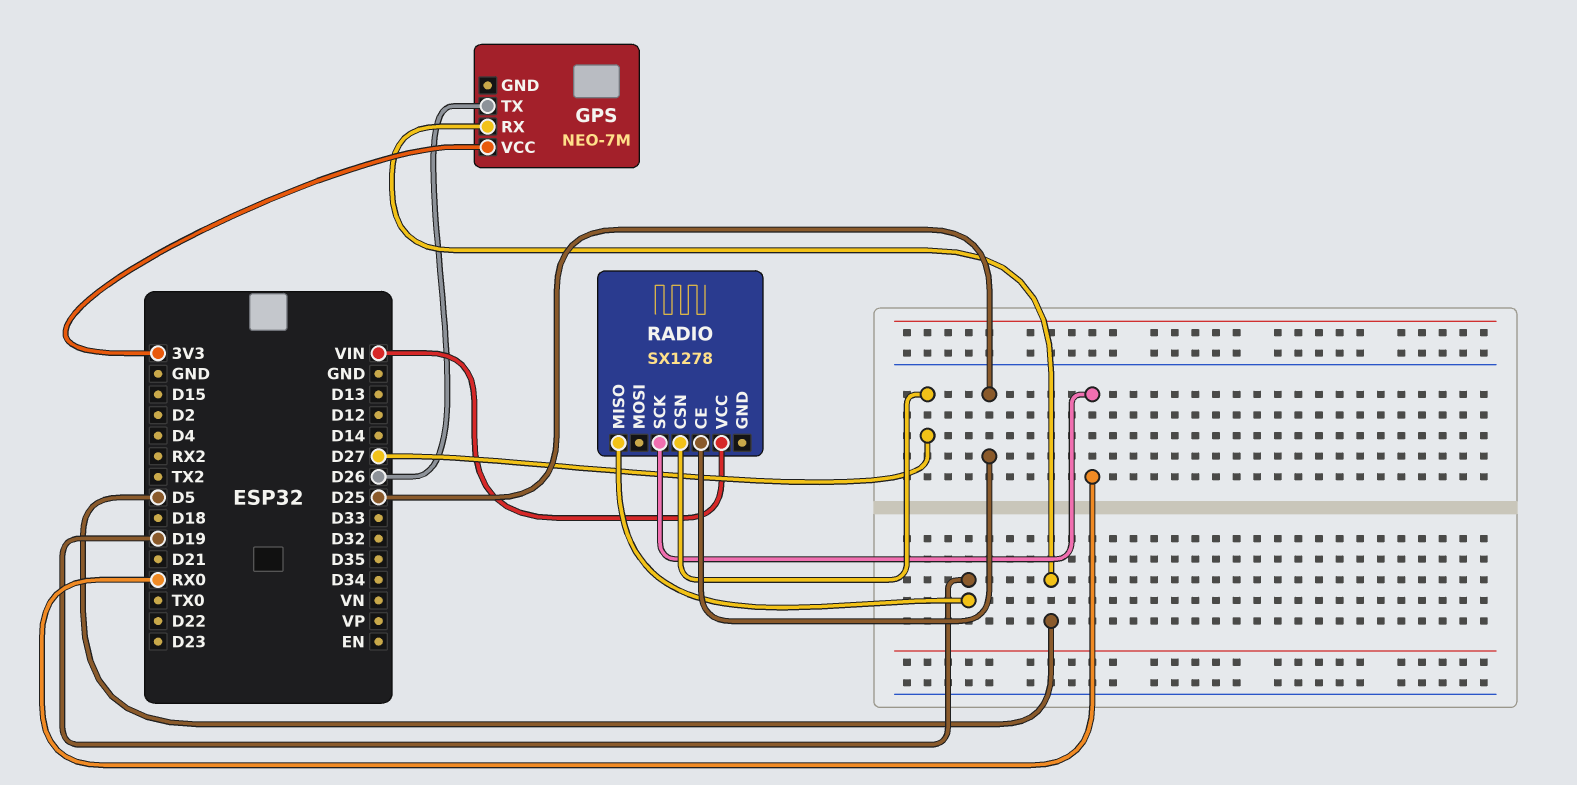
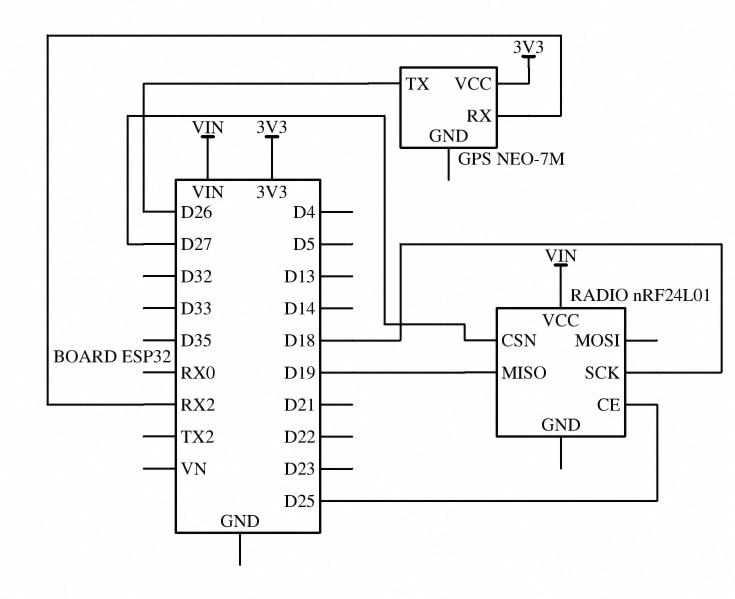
GPS pin RX: D5 -> RX2
RADIO: SX1278 -> nRF24L01
RADIO pin SCK: RX0 -> D18

